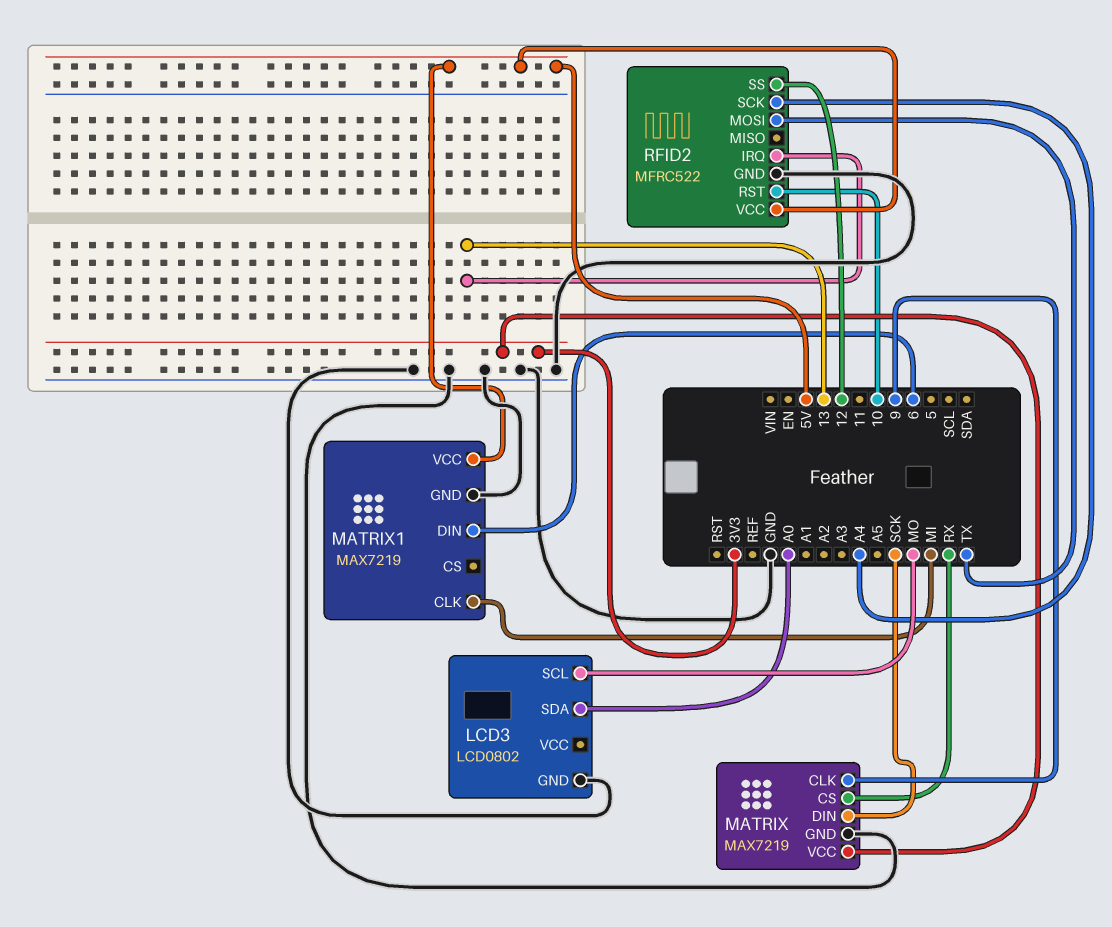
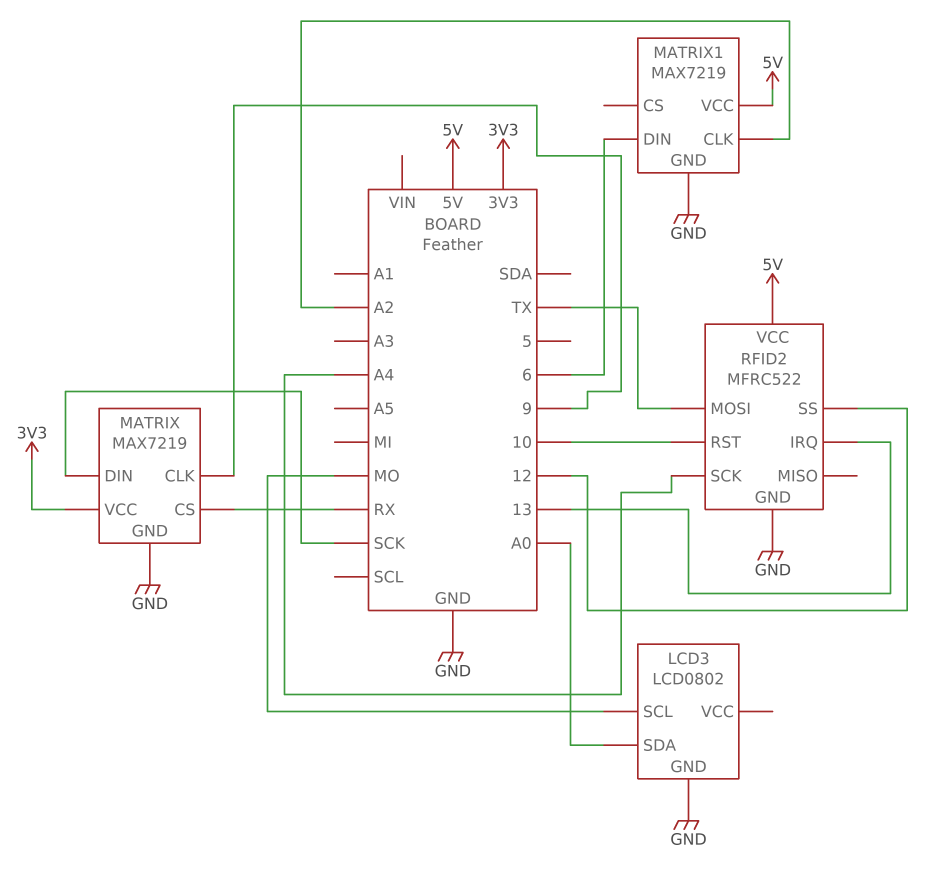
MATRIX1 pin CLK: MI -> A2

